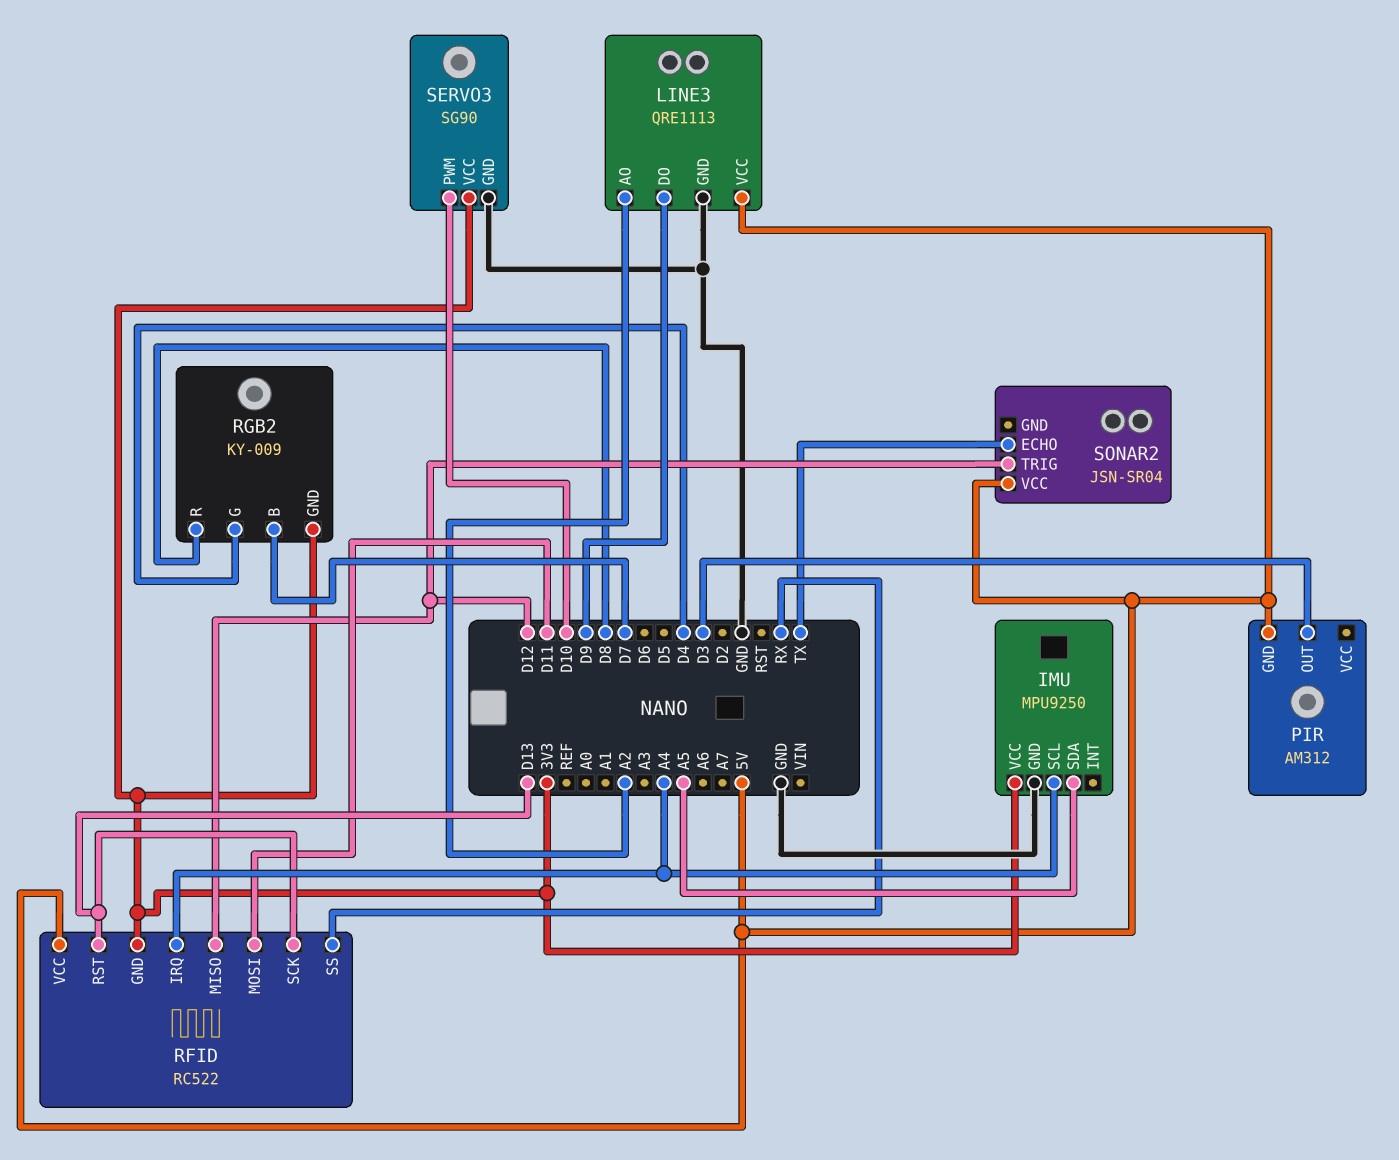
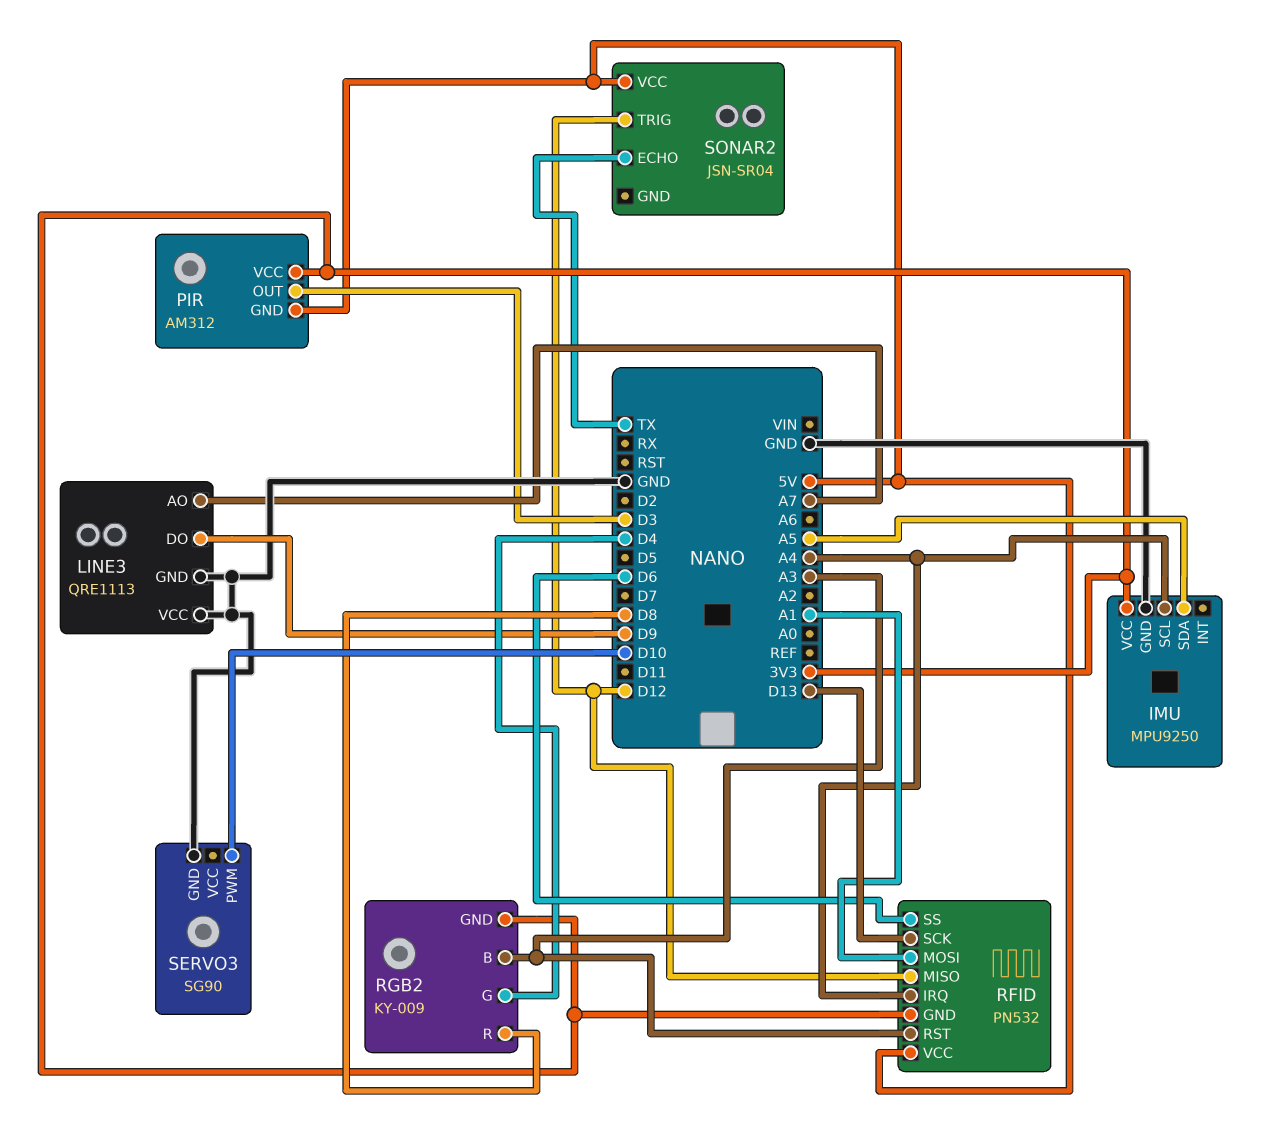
LINE3 pin AO: A2 -> A7
LINE3 pin VCC: 5V -> GND
PIR pin VCC: none -> 3V3
RFID: RC522 -> PN532
RFID pin MOSI: D11 -> A1
RFID pin RST: D13 -> A3
RFID pin SS: RX -> D6
RGB2 pin B: D7 -> A3
SERVO3 pin VCC: 3V3 -> none

